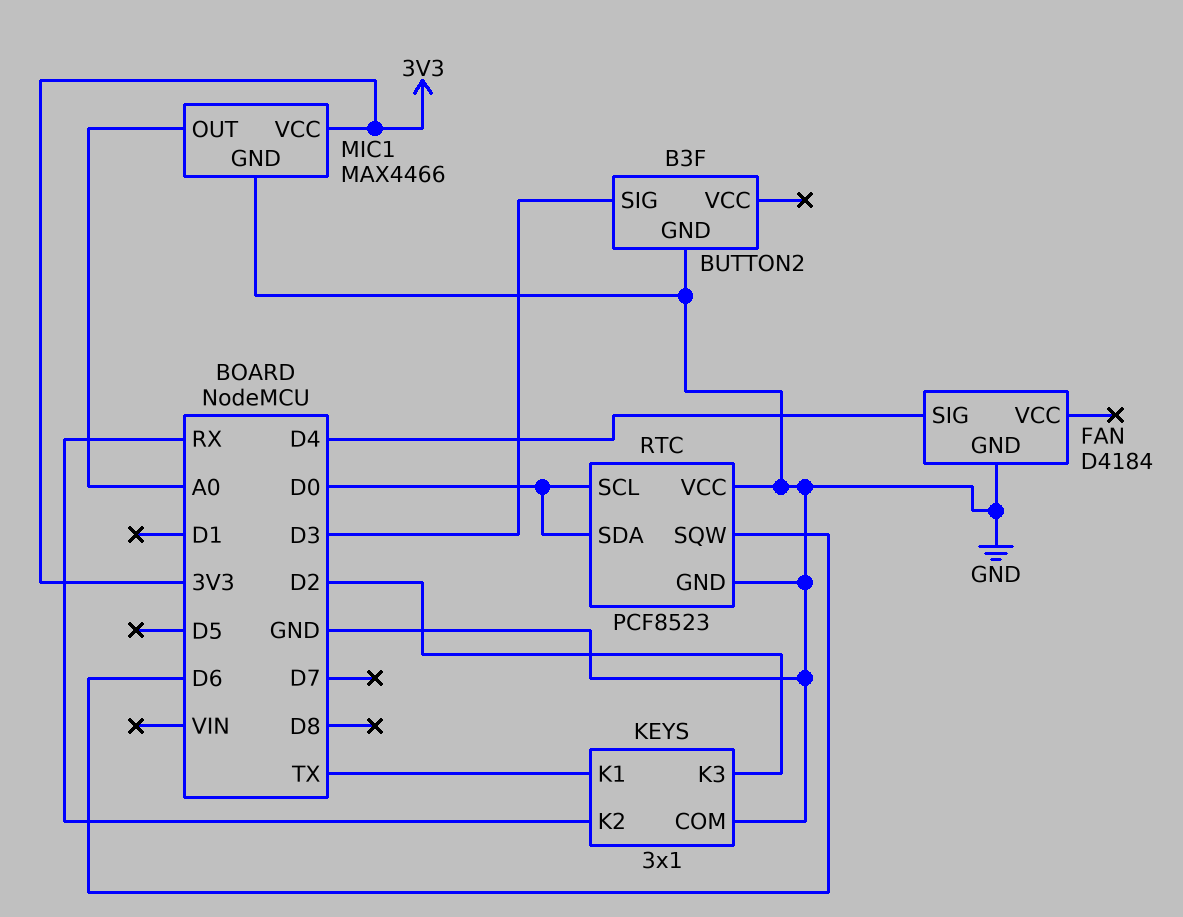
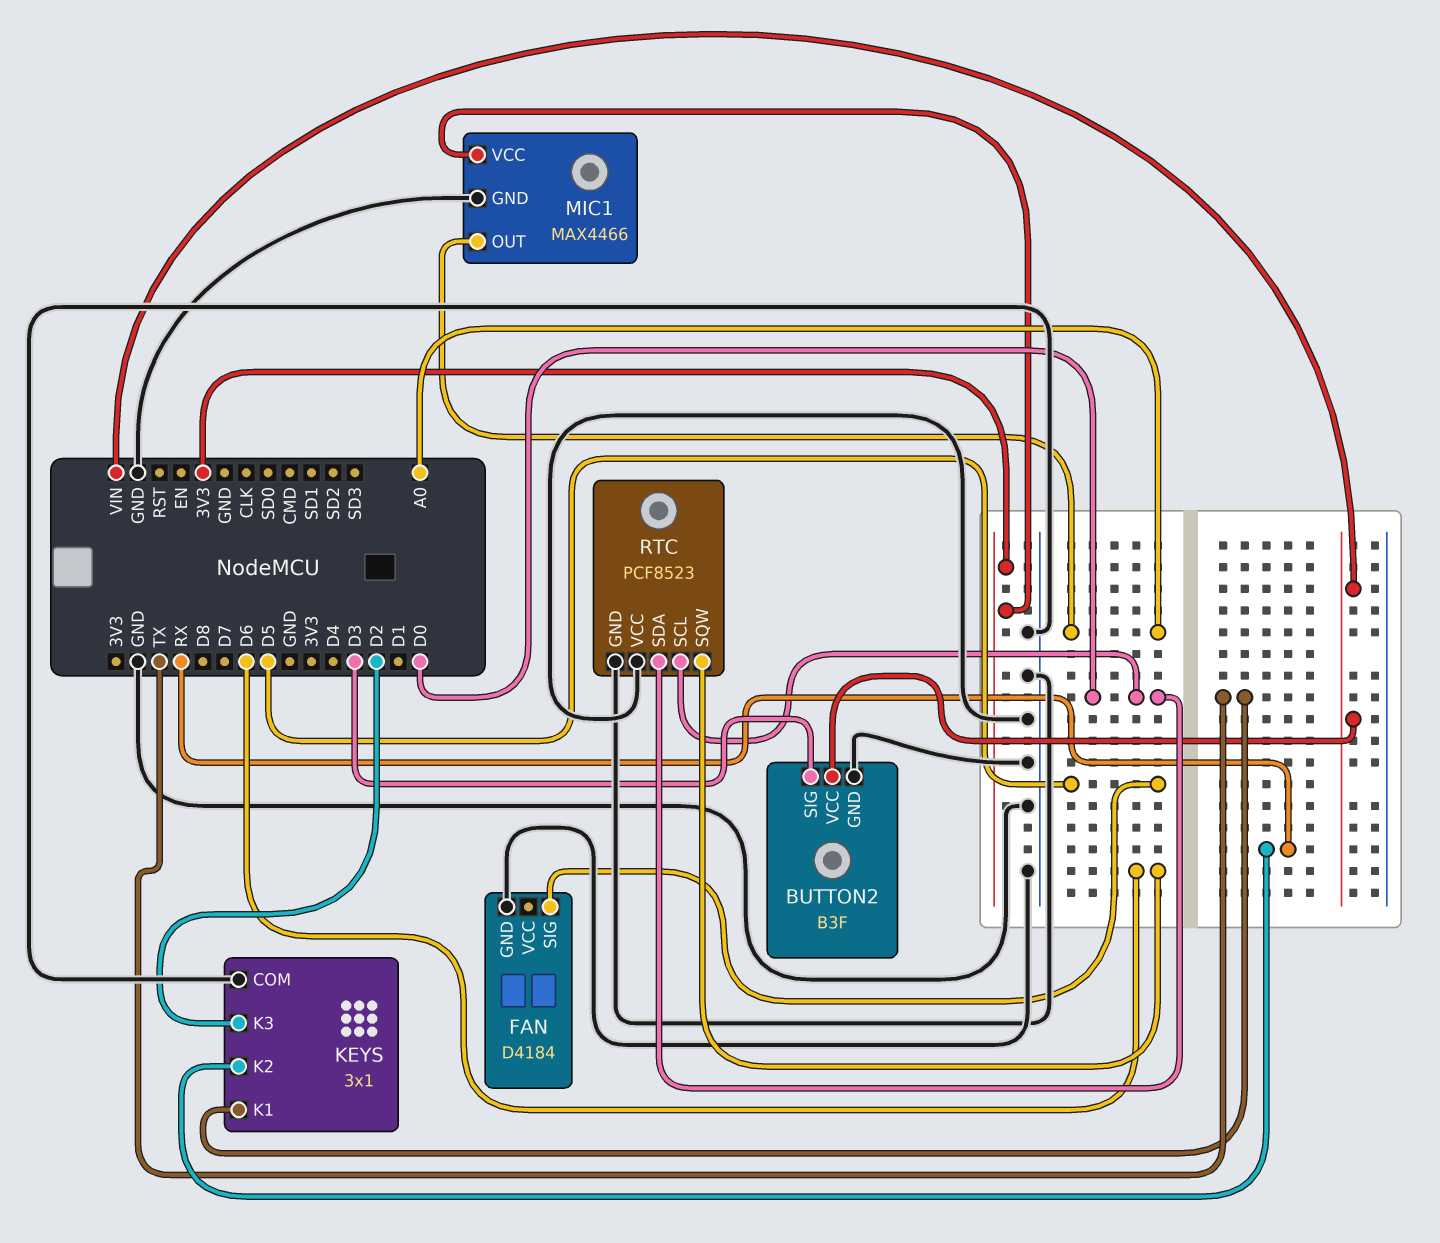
BUTTON2 pin VCC: none -> VIN
FAN pin SIG: D4 -> D5

